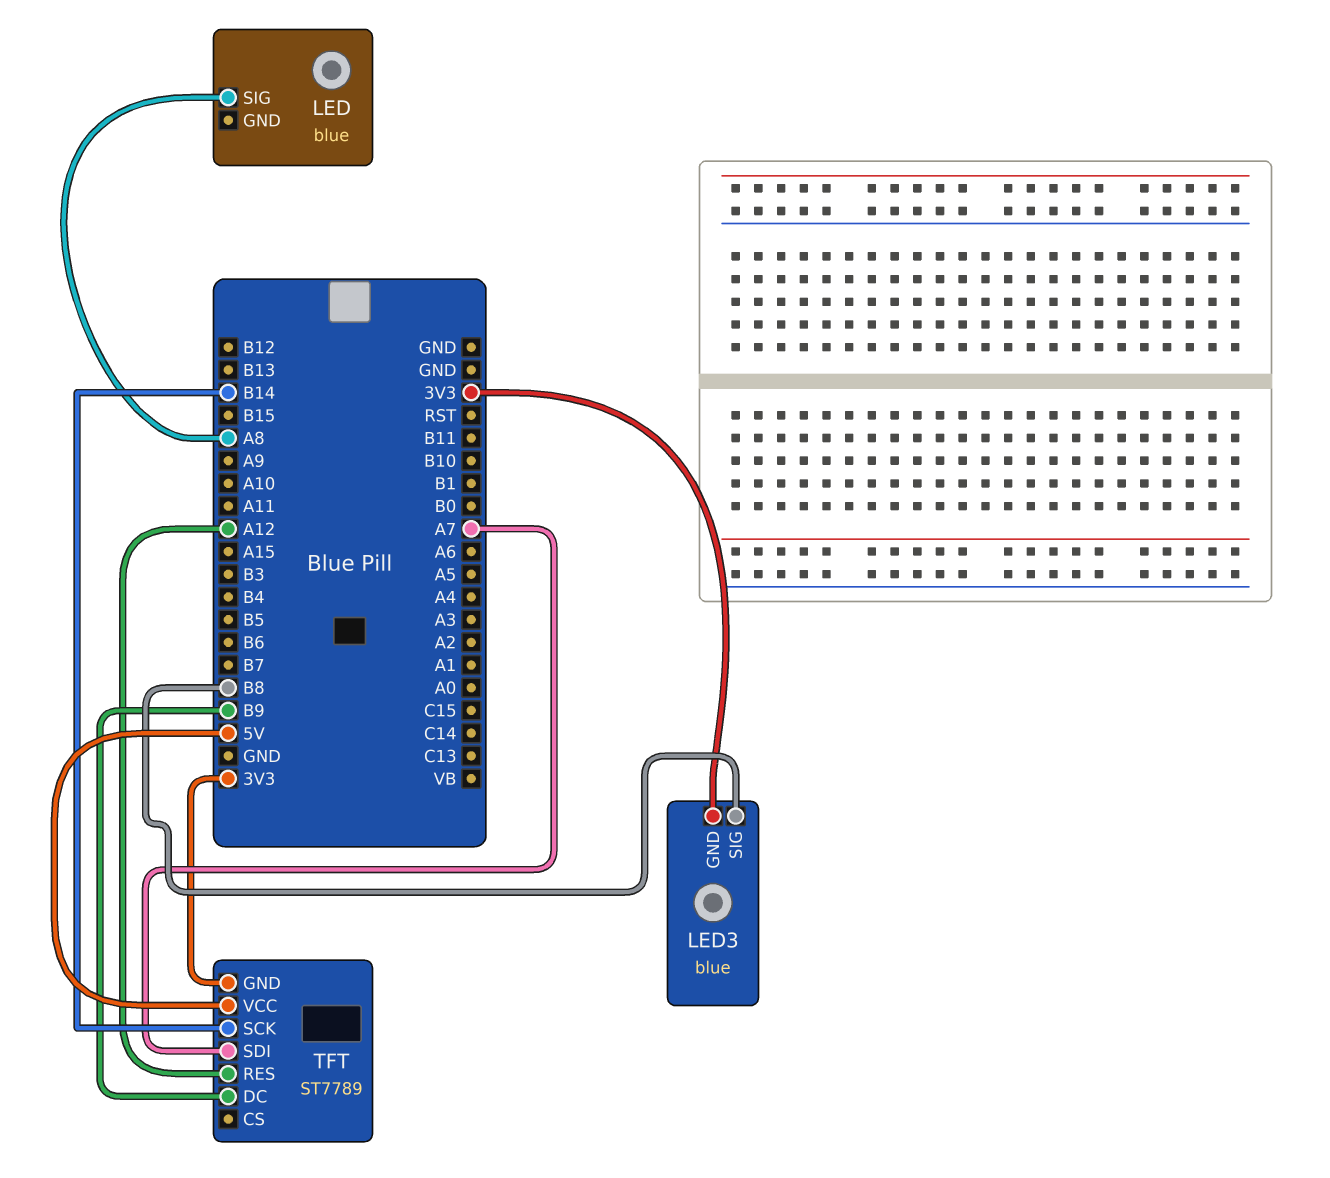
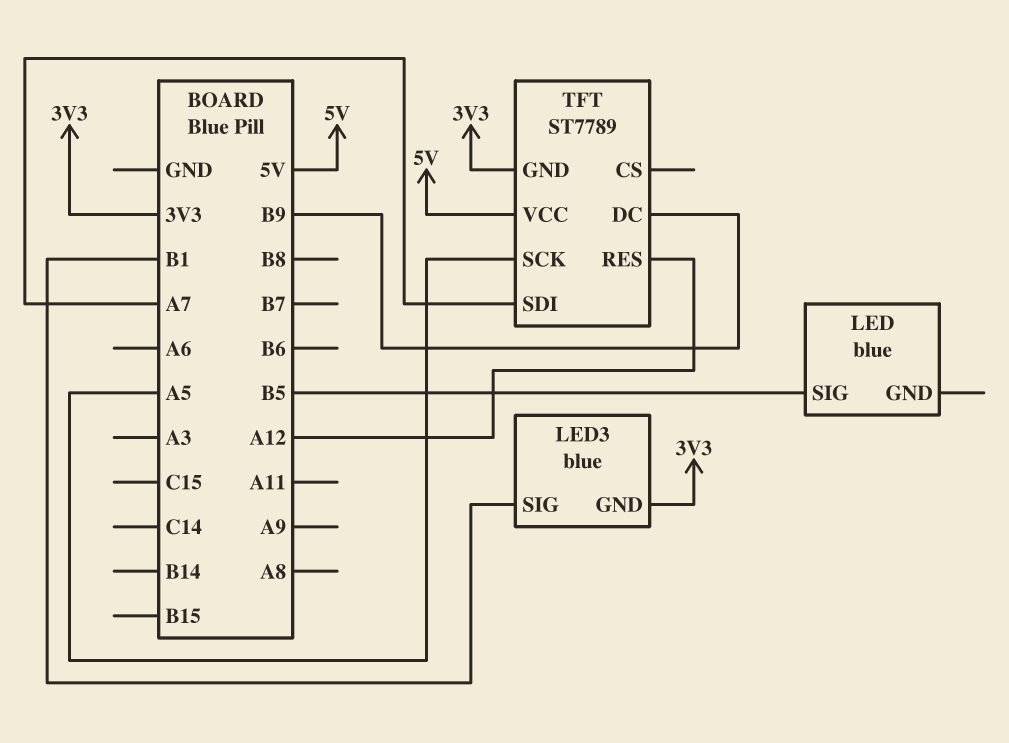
LED pin SIG: A8 -> B5
LED3 pin SIG: B8 -> B1
TFT pin SCK: B14 -> A5

